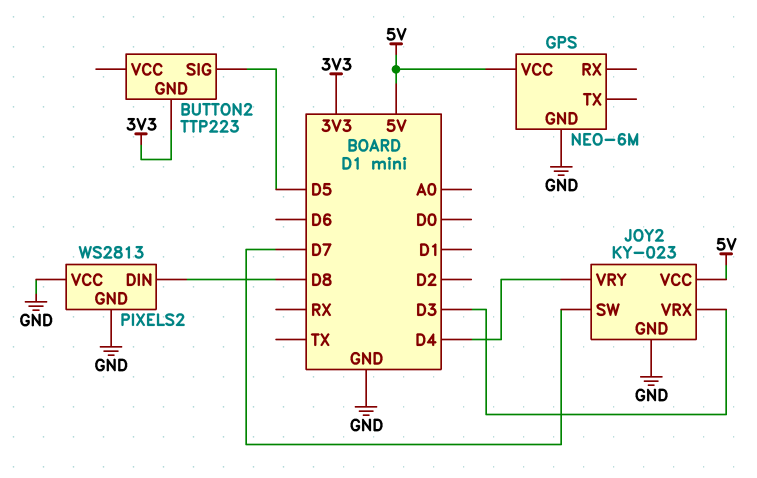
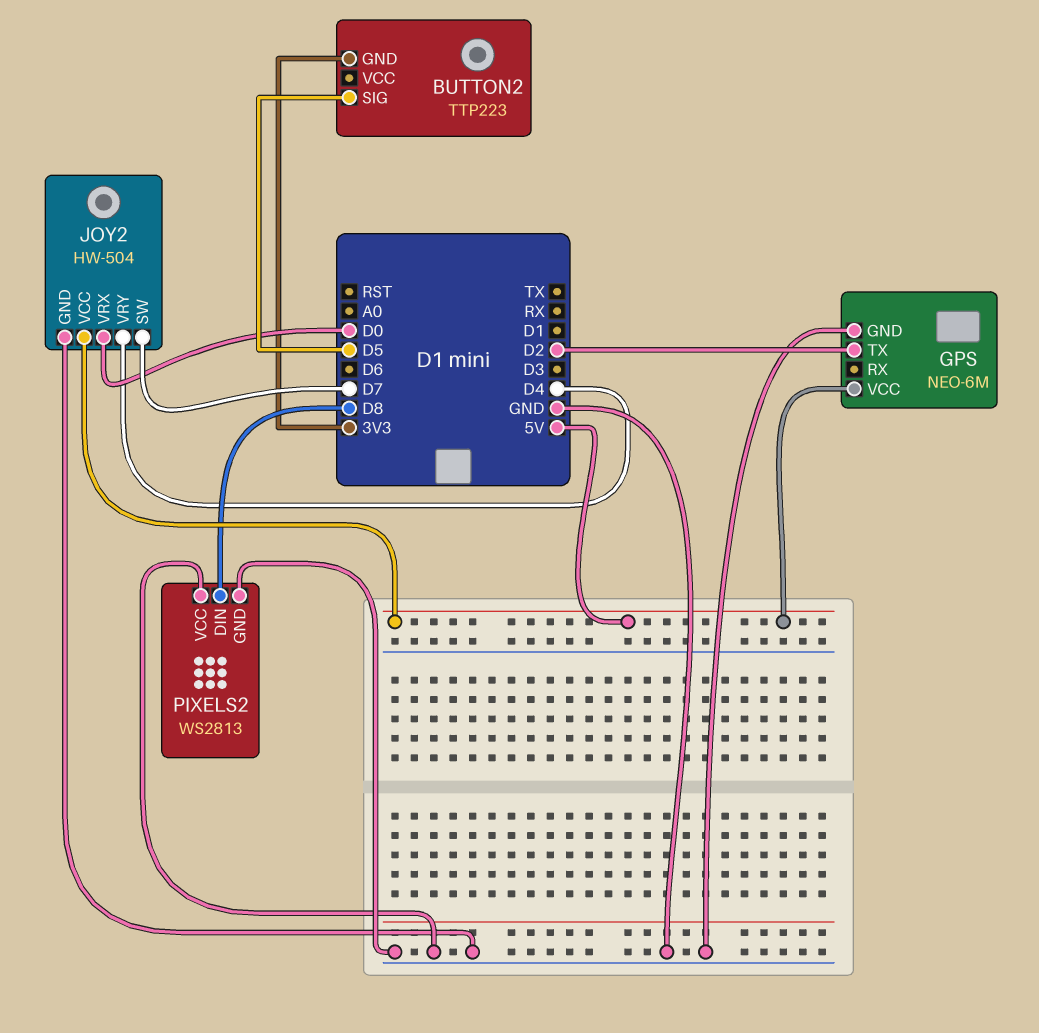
GPS pin TX: none -> D2
JOY2: KY-023 -> HW-504
JOY2 pin VRX: D3 -> D0

